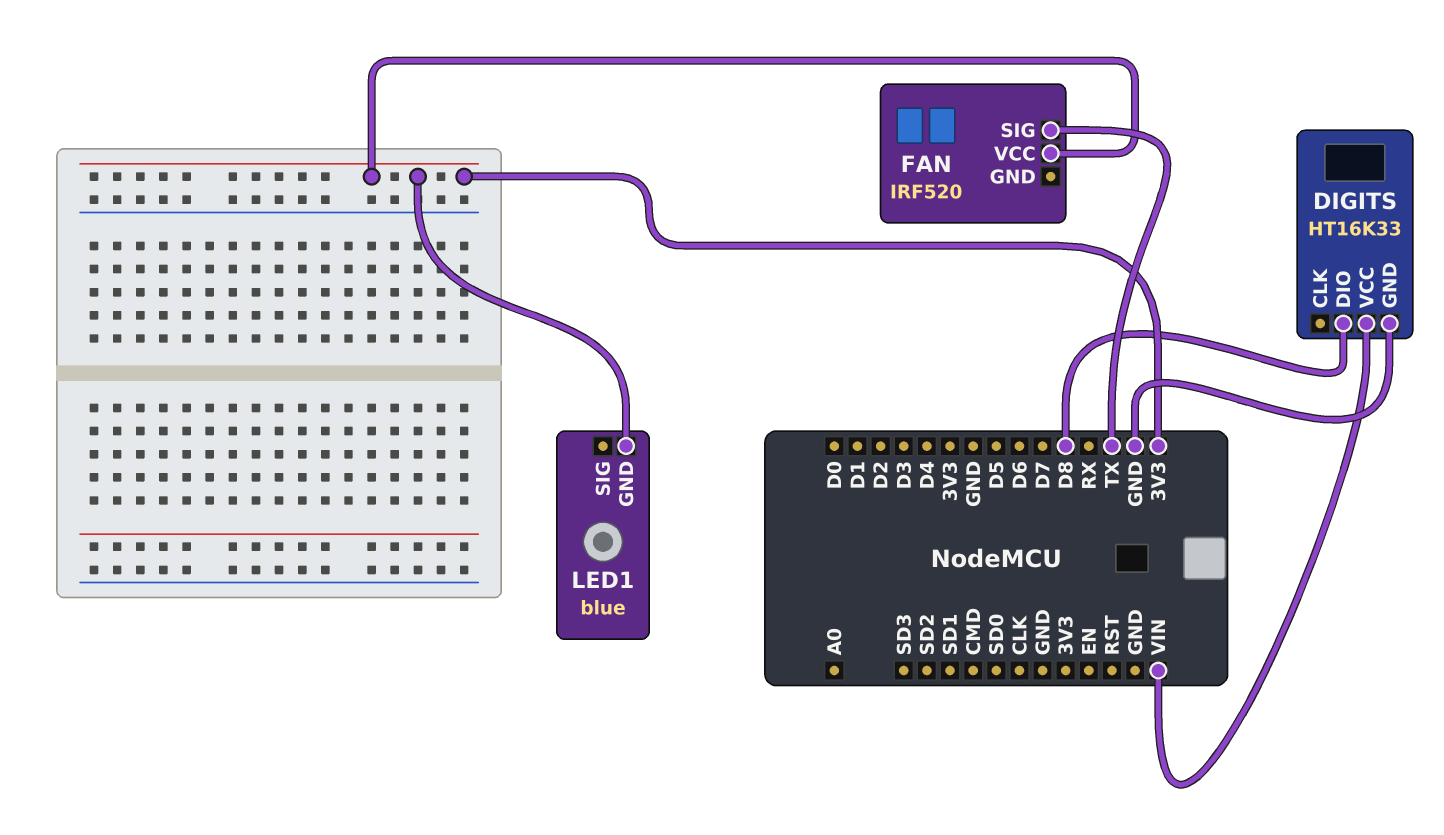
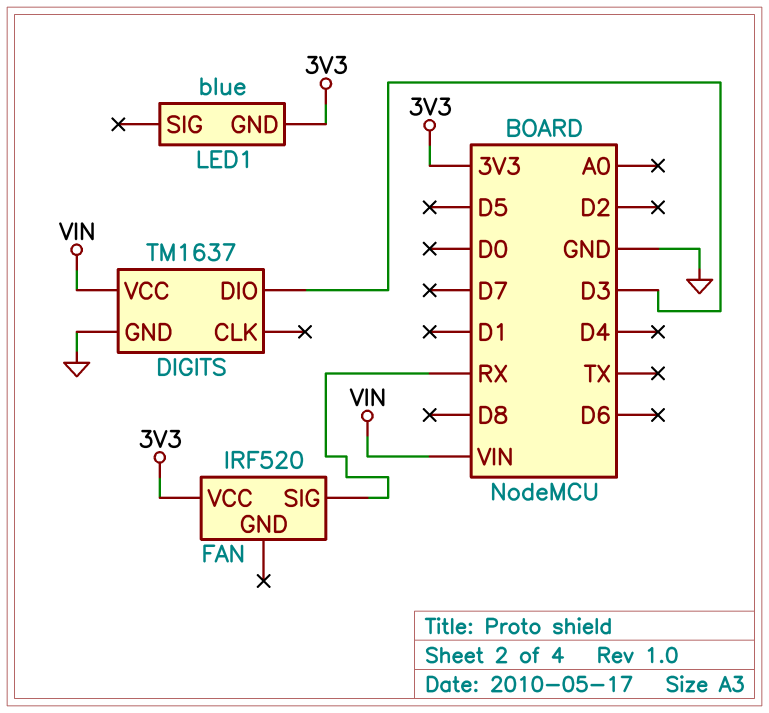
DIGITS: HT16K33 -> TM1637
DIGITS pin DIO: D8 -> D3
FAN pin SIG: TX -> RX

